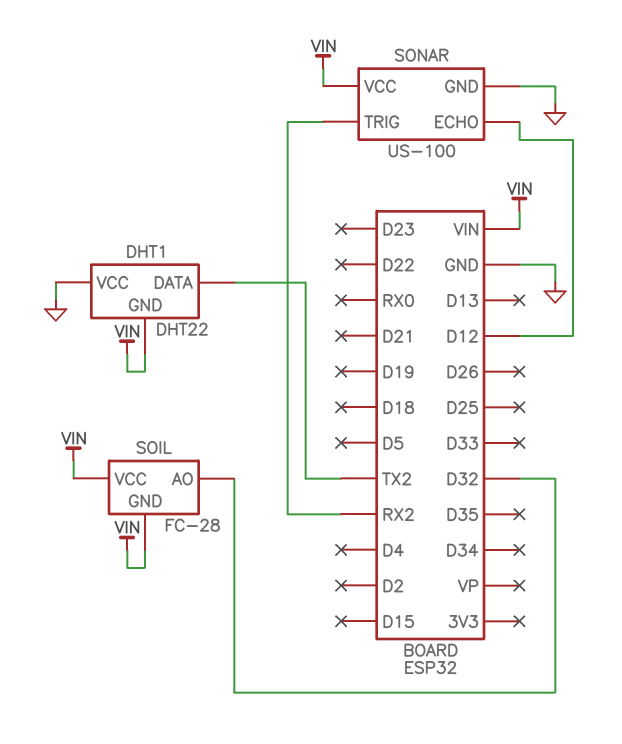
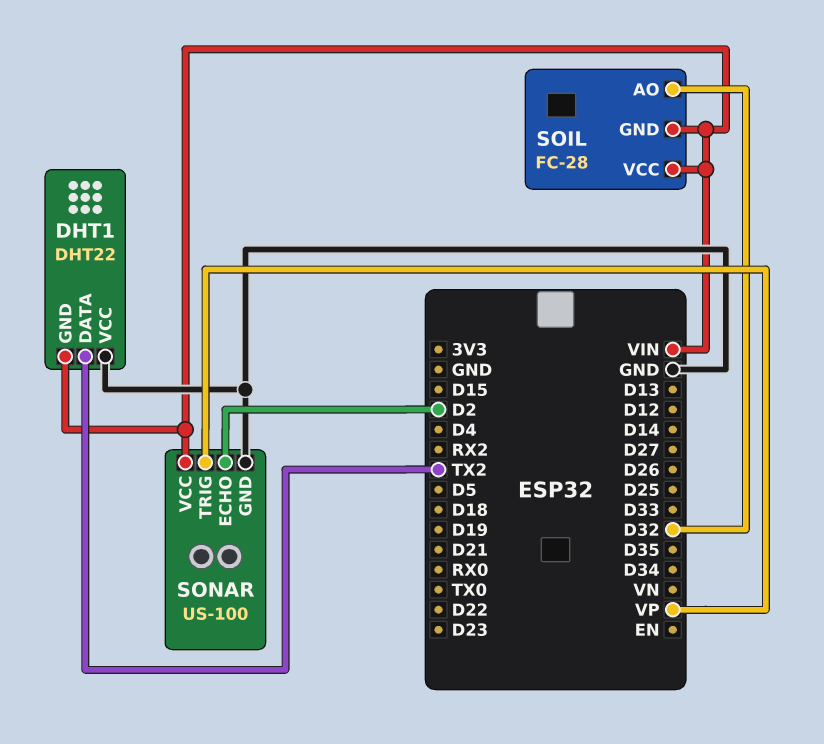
SONAR pin ECHO: D12 -> D2
SONAR pin TRIG: RX2 -> VP

